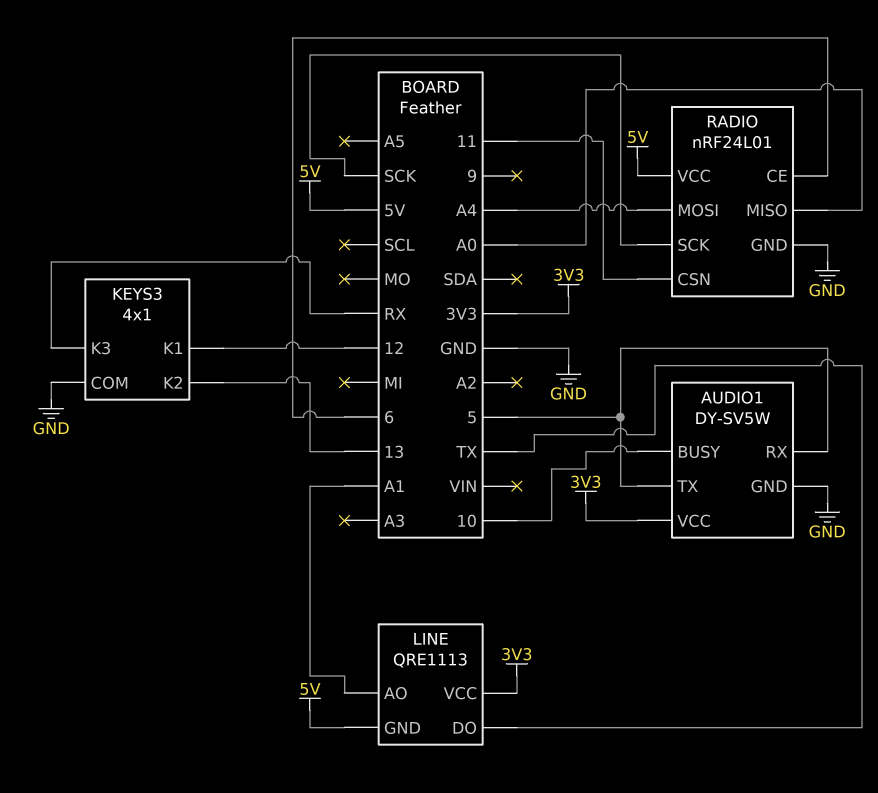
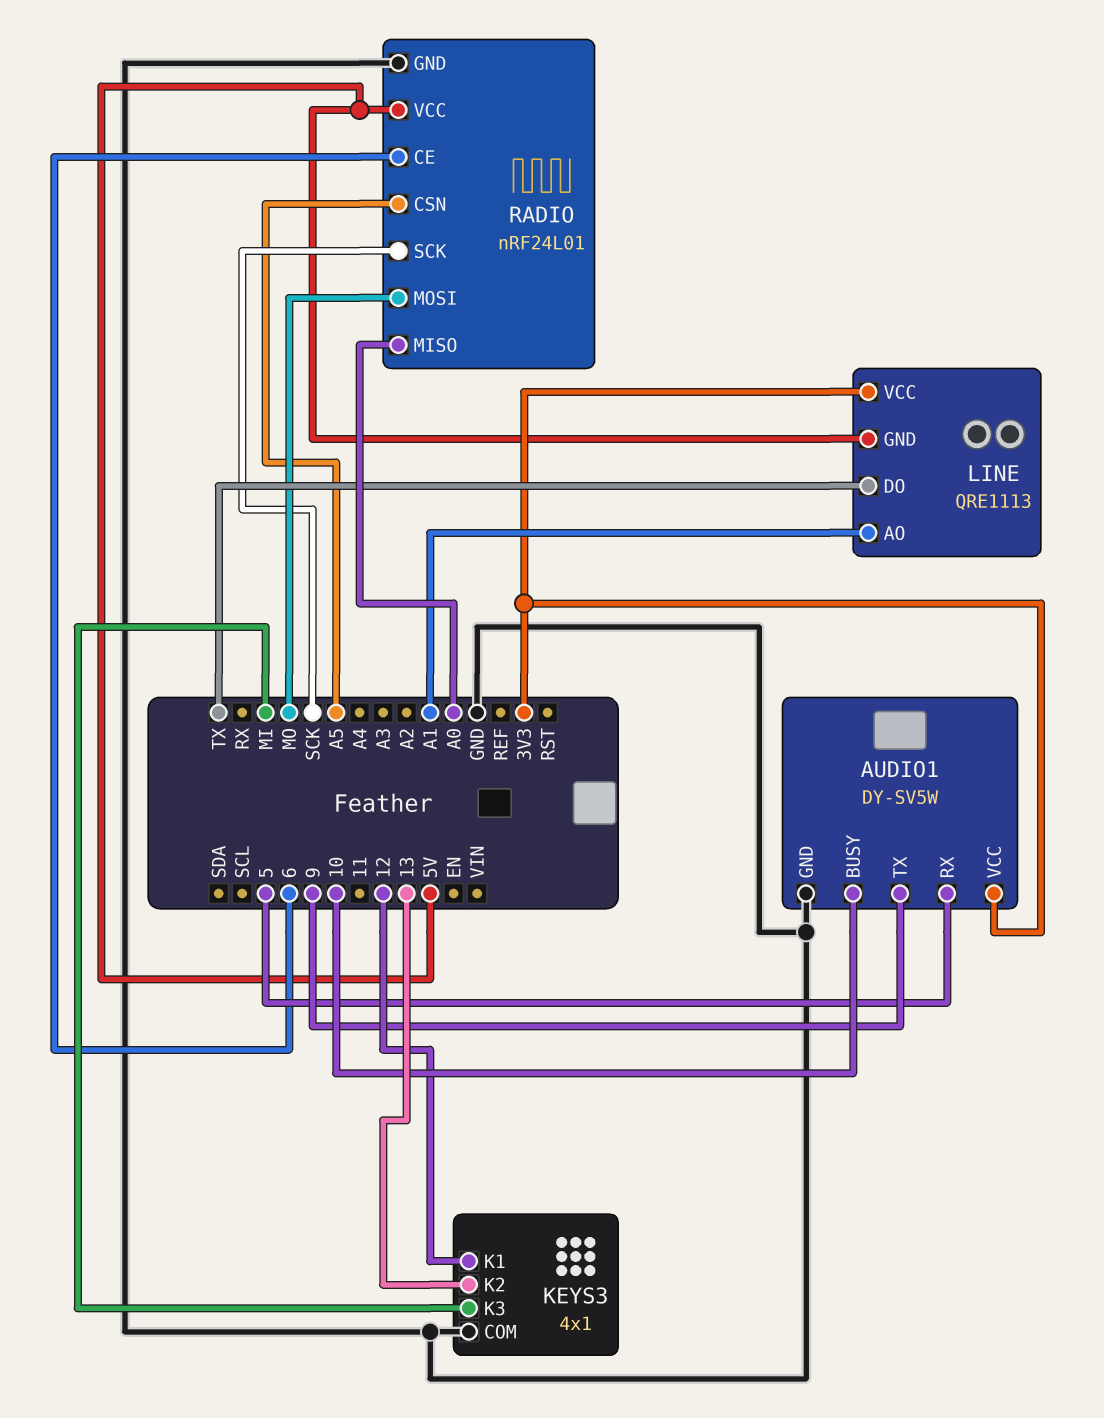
AUDIO1 pin TX: 5 -> 9
KEYS3 pin K3: RX -> MI
RADIO pin CSN: 11 -> A5
RADIO pin MOSI: A4 -> MO

